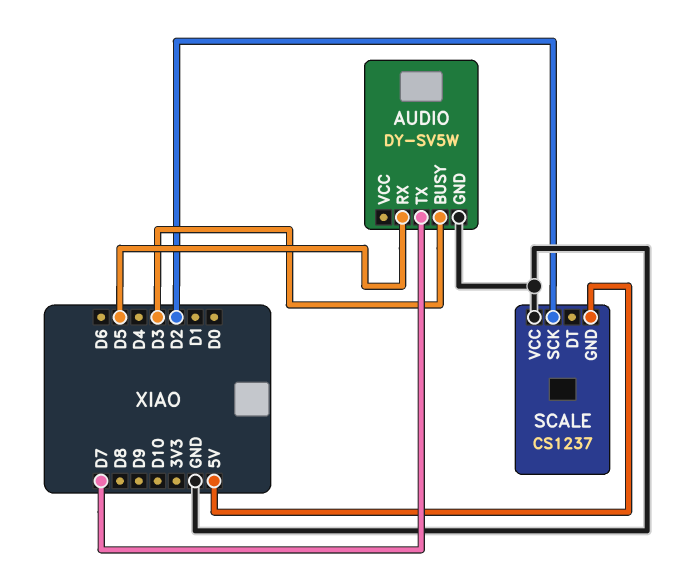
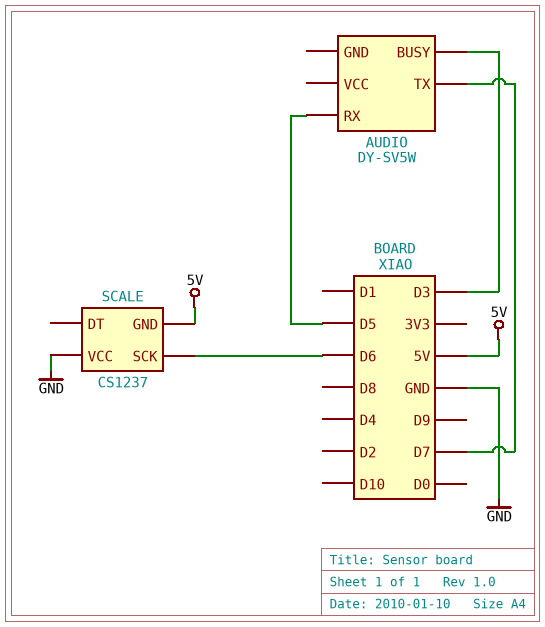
AUDIO pin GND: GND -> none
SCALE pin SCK: D2 -> D6

